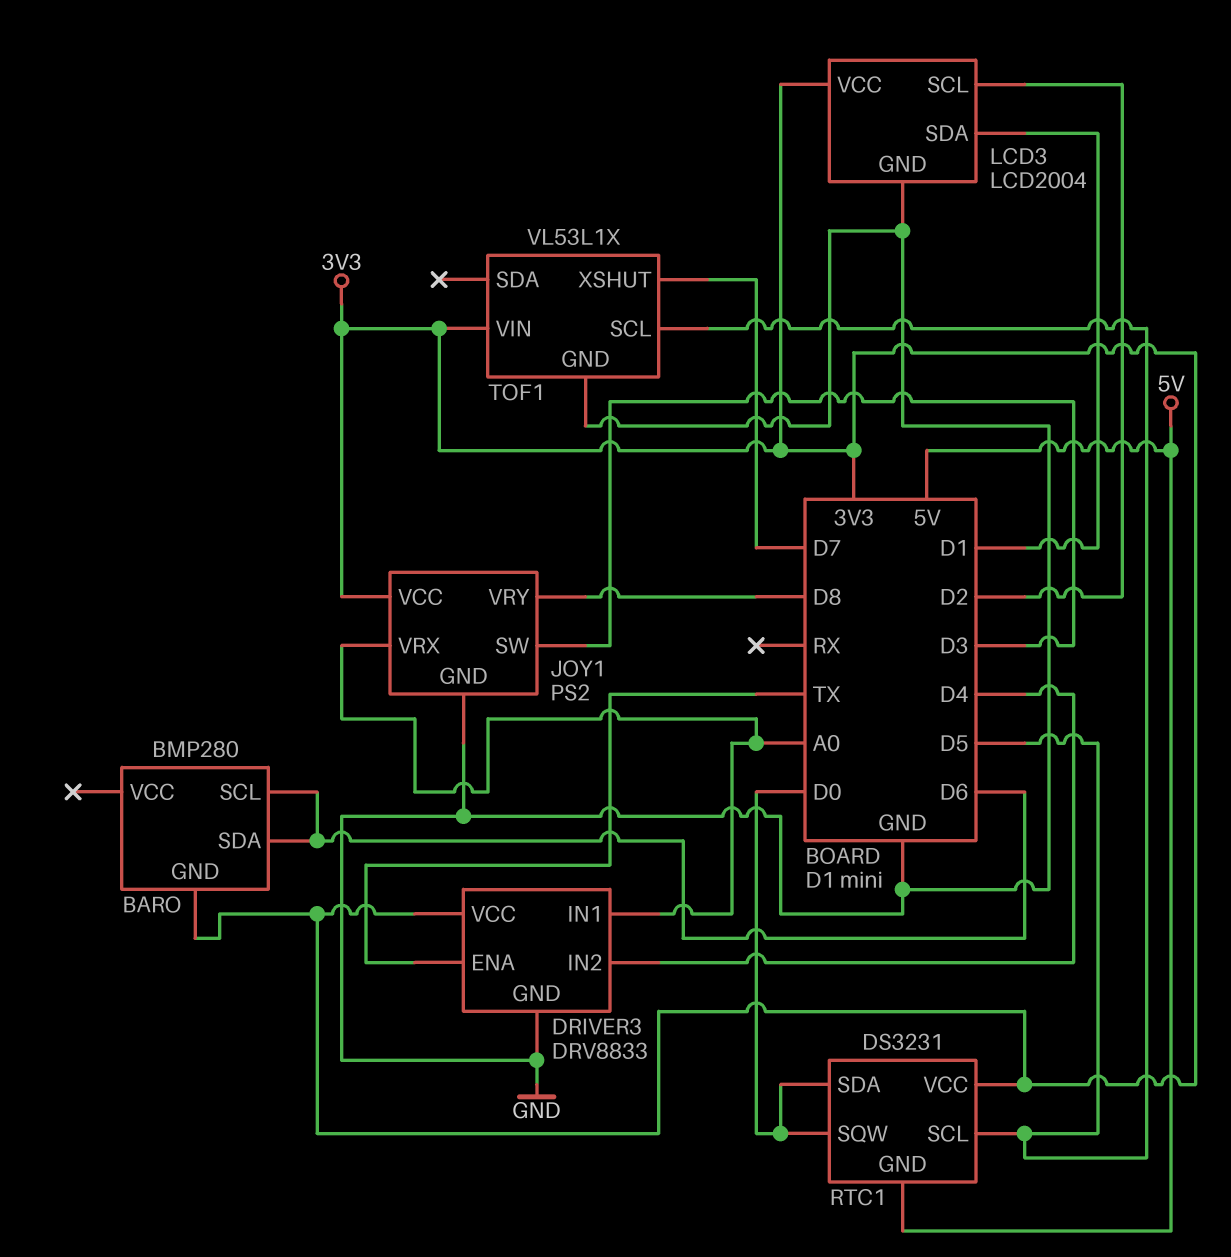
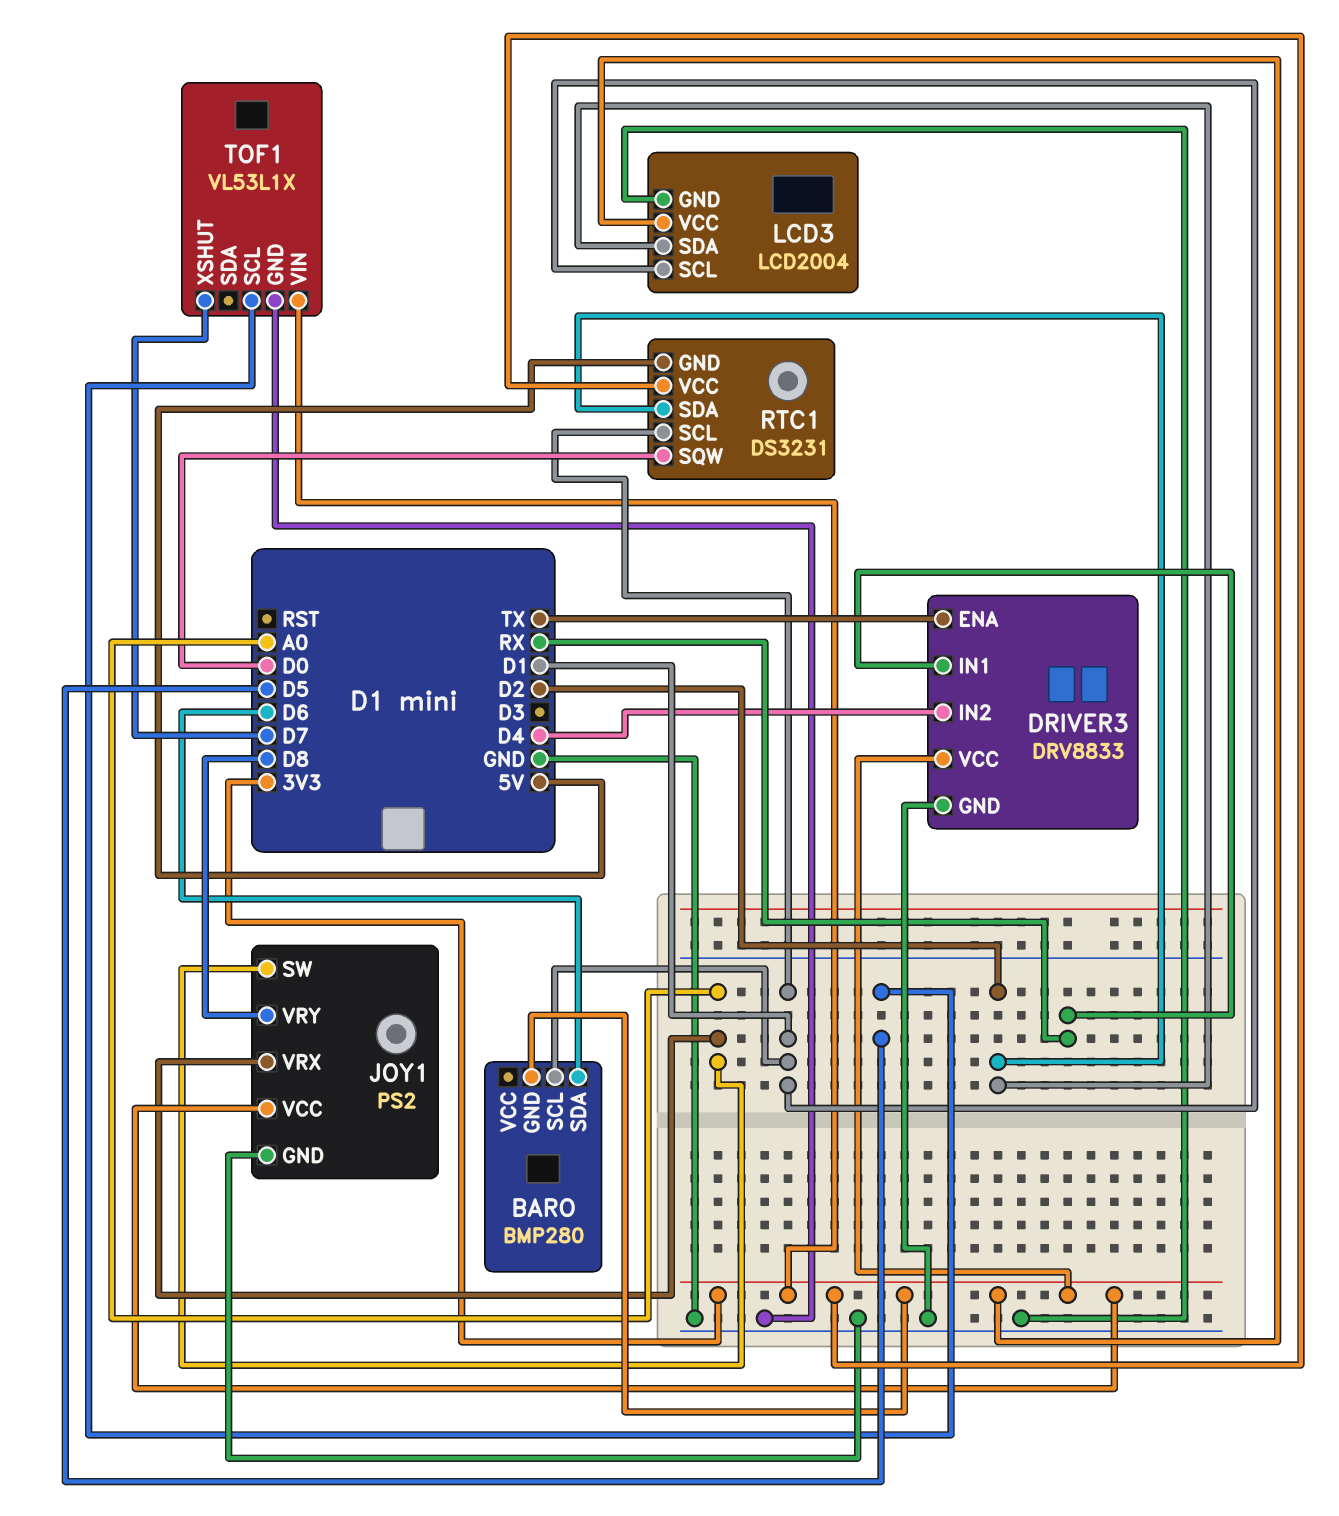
BARO pin SCL: D6 -> D1
DRIVER3 pin IN1: A0 -> RX
JOY1 pin SW: D3 -> A0
LCD3 pin SCL: D2 -> D1
LCD3 pin SDA: D1 -> D2
RTC1 pin SCL: D5 -> D1
RTC1 pin SDA: D0 -> D2

